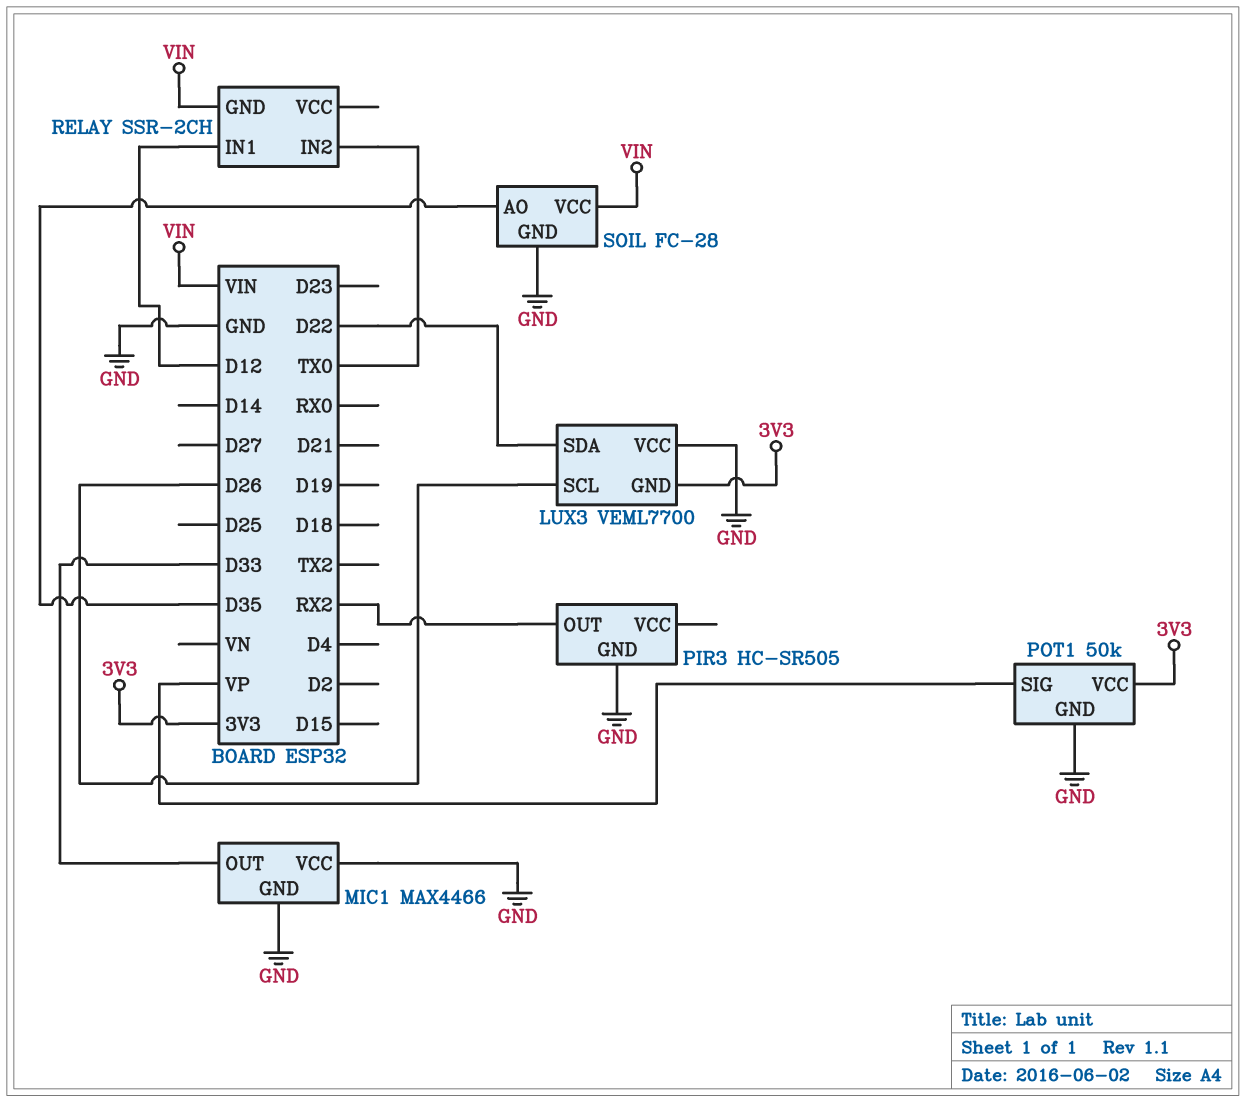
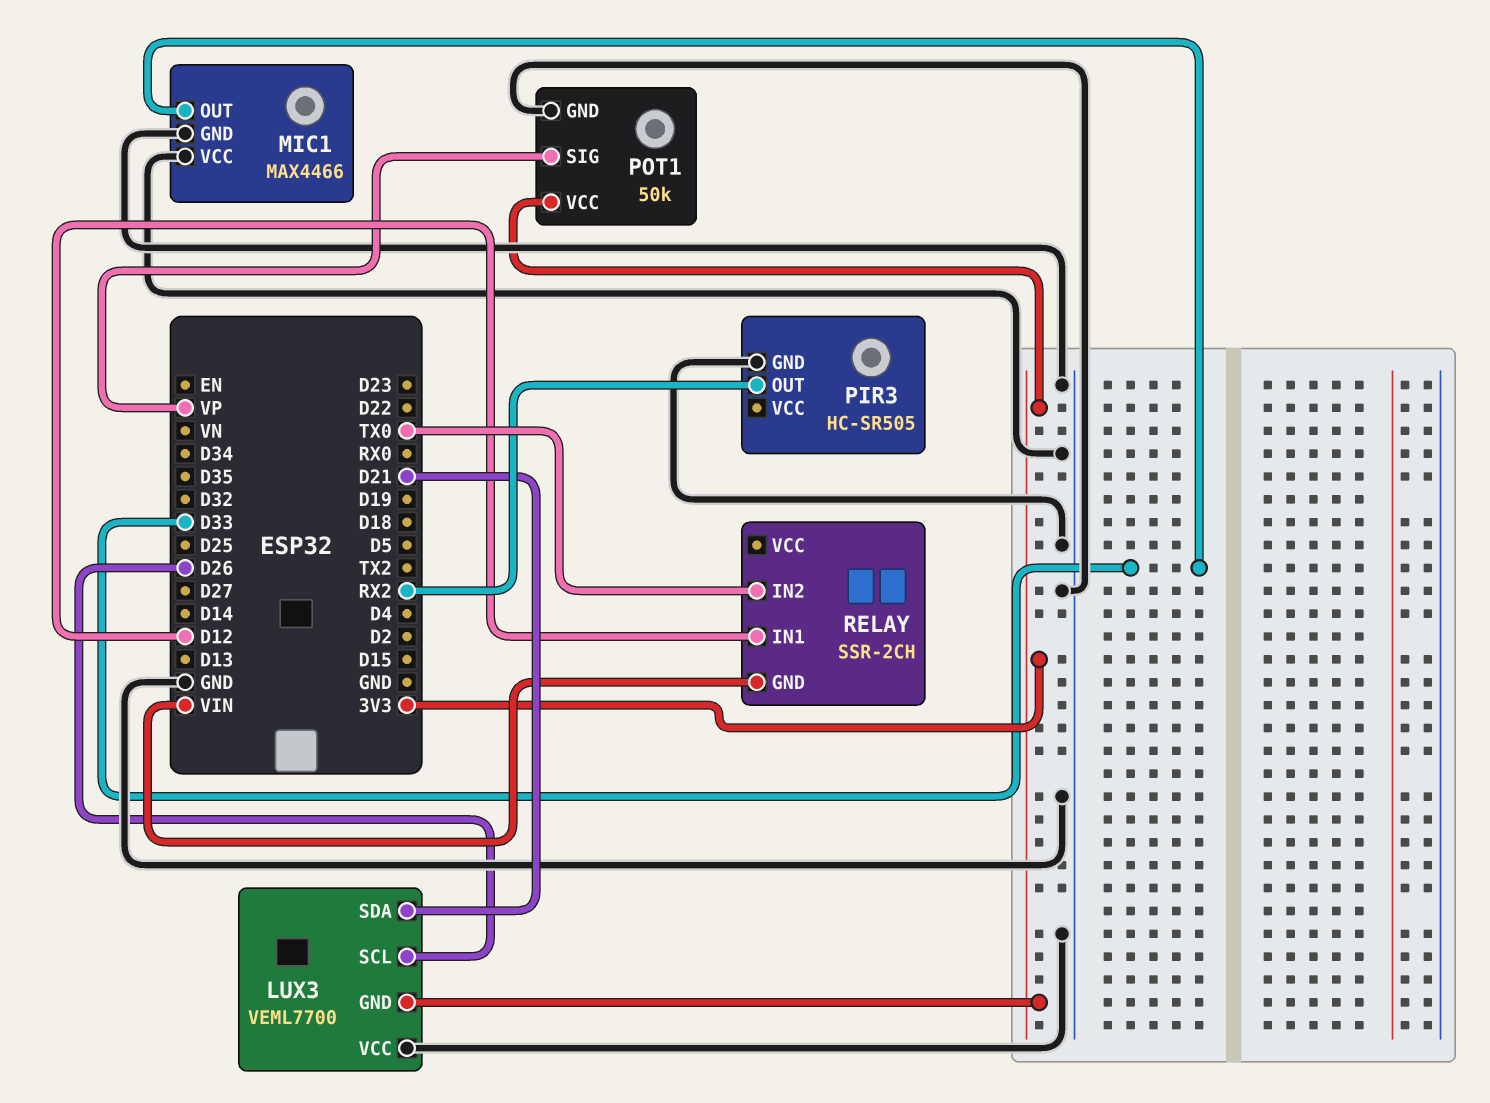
LUX3 pin SDA: D22 -> D21
SOIL: FC-28 -> none
SOIL pin AO: D35 -> none
SOIL pin GND: GND -> none
SOIL pin VCC: VIN -> none

